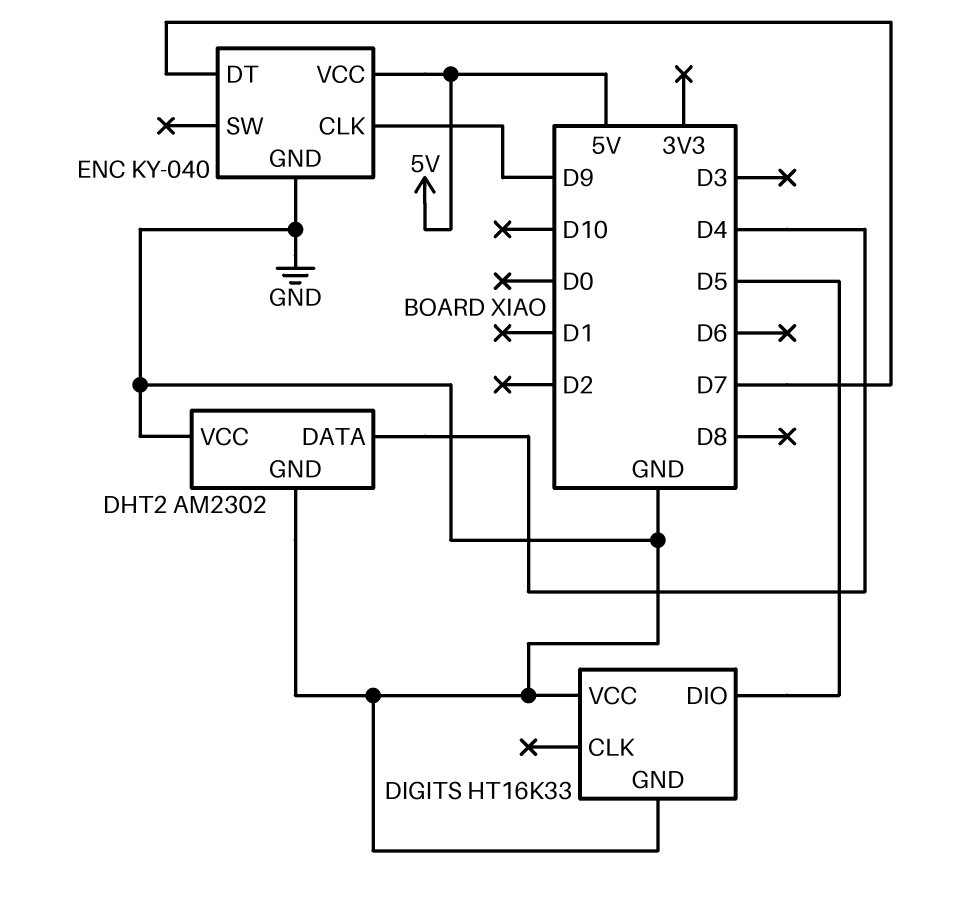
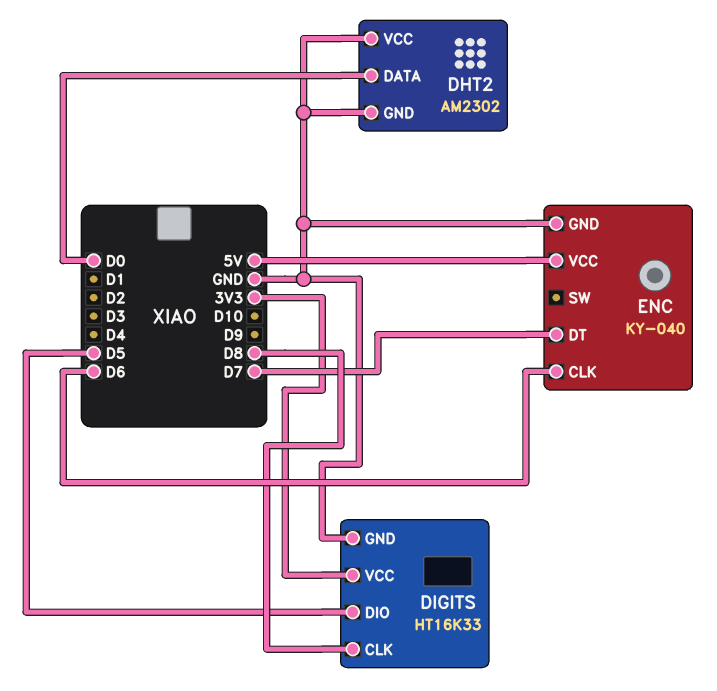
DHT2 pin DATA: D4 -> D0
DIGITS pin CLK: none -> D8
DIGITS pin VCC: GND -> 3V3
ENC pin CLK: D9 -> D6

